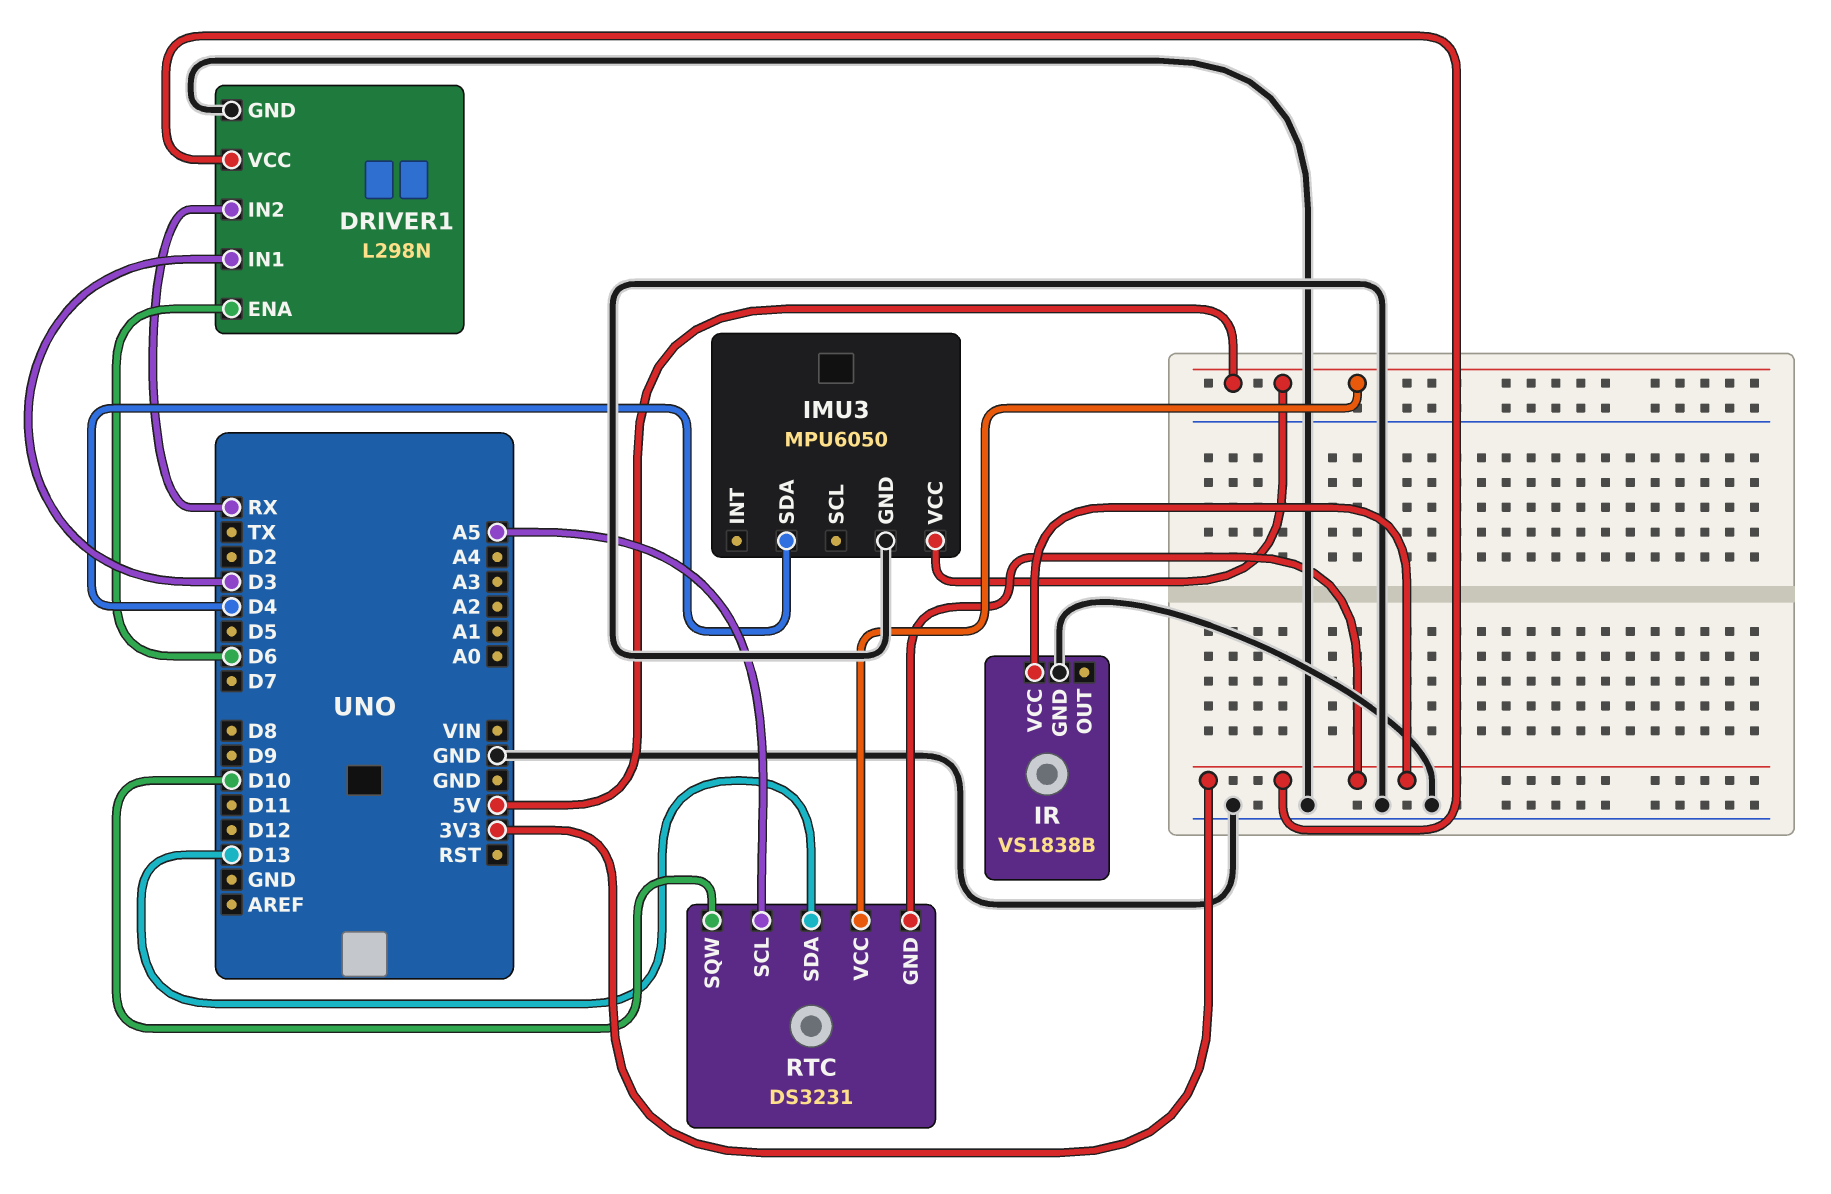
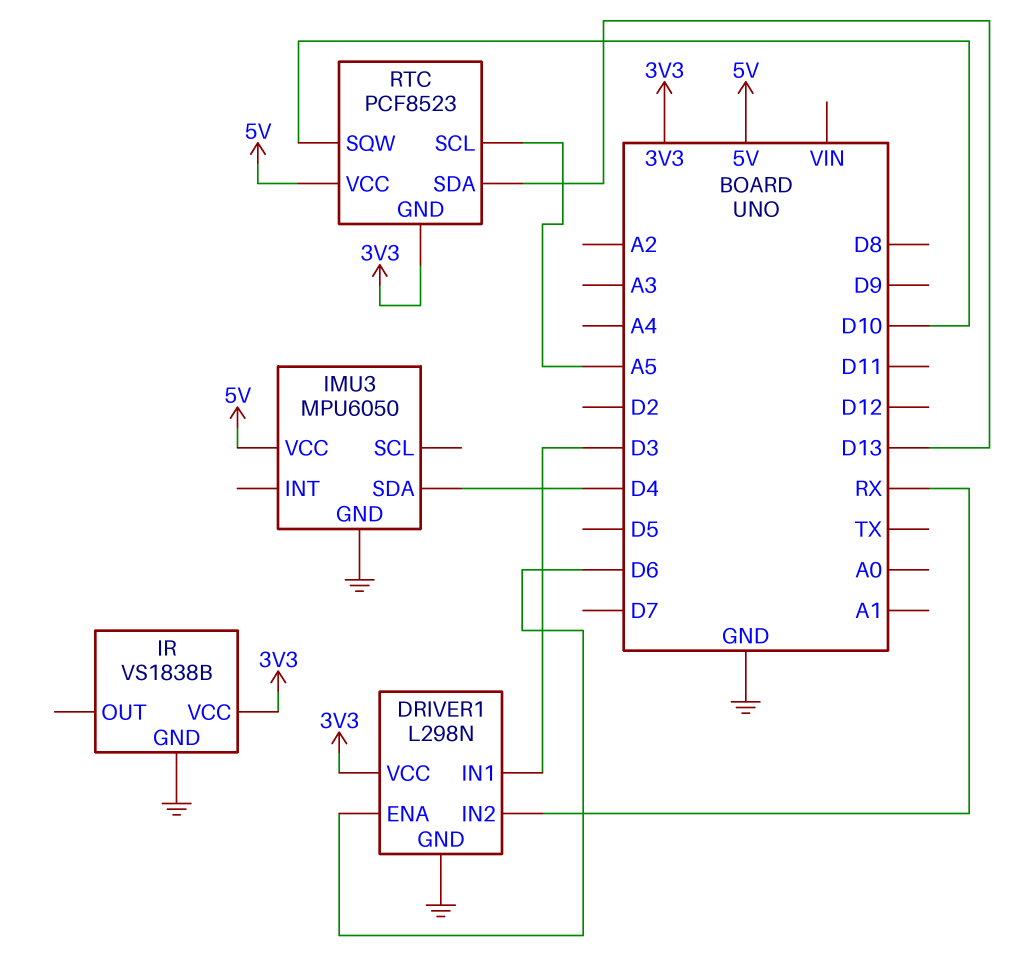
RTC: DS3231 -> PCF8523

